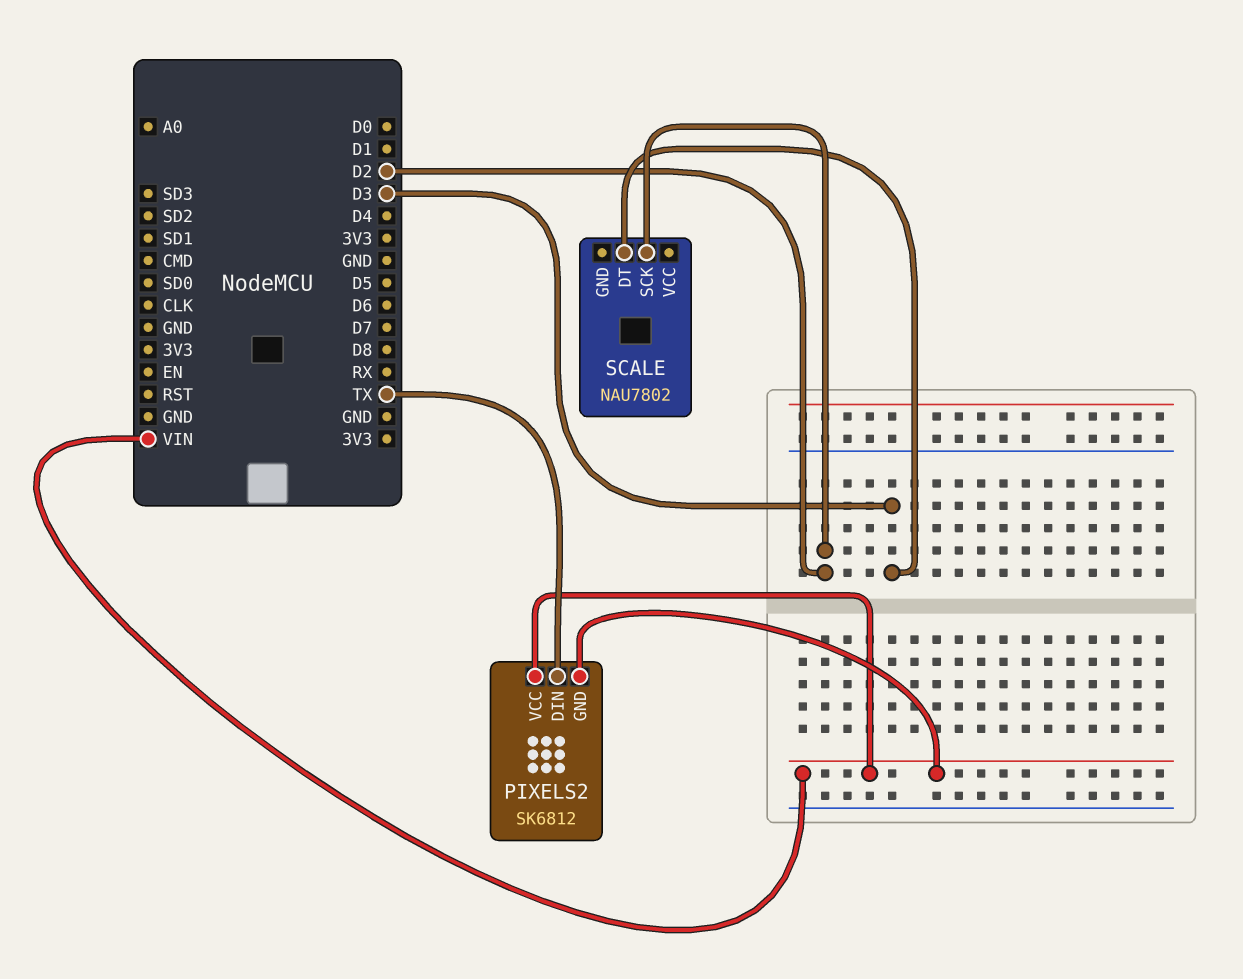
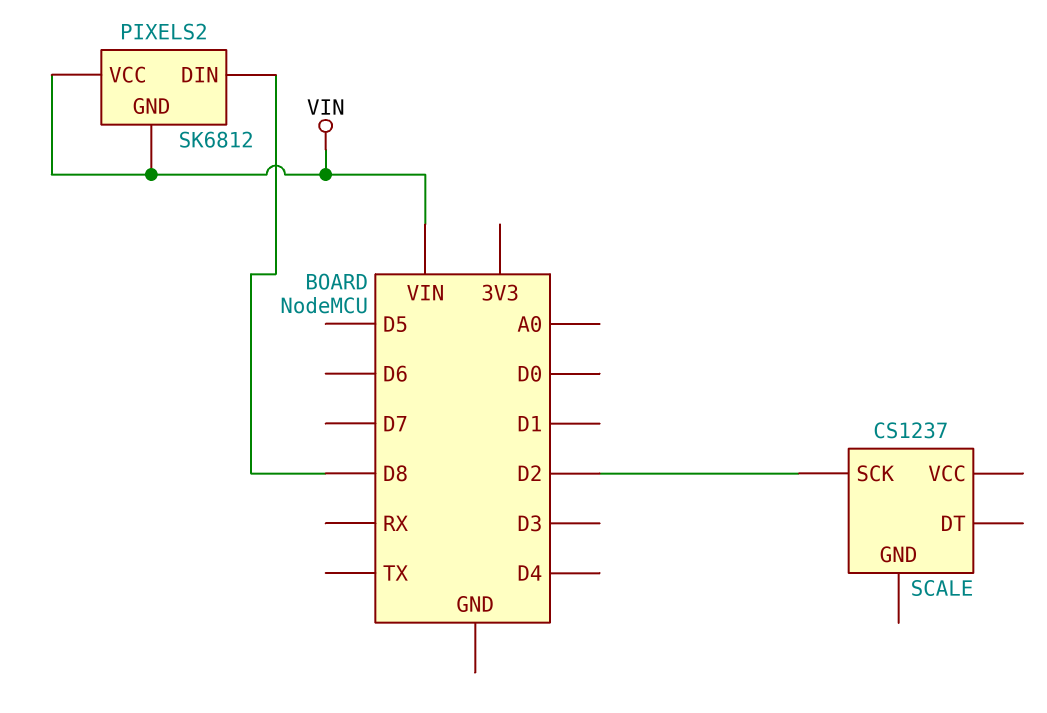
PIXELS2 pin DIN: TX -> D8
SCALE: NAU7802 -> CS1237
SCALE pin DT: D3 -> none

